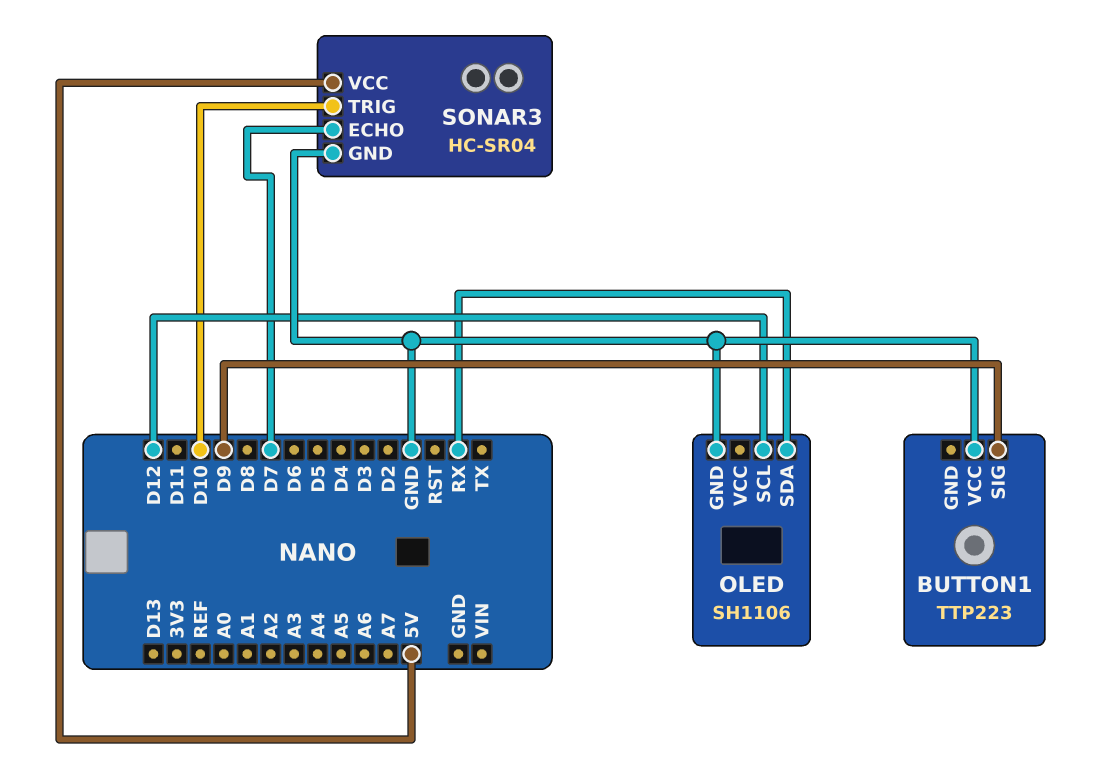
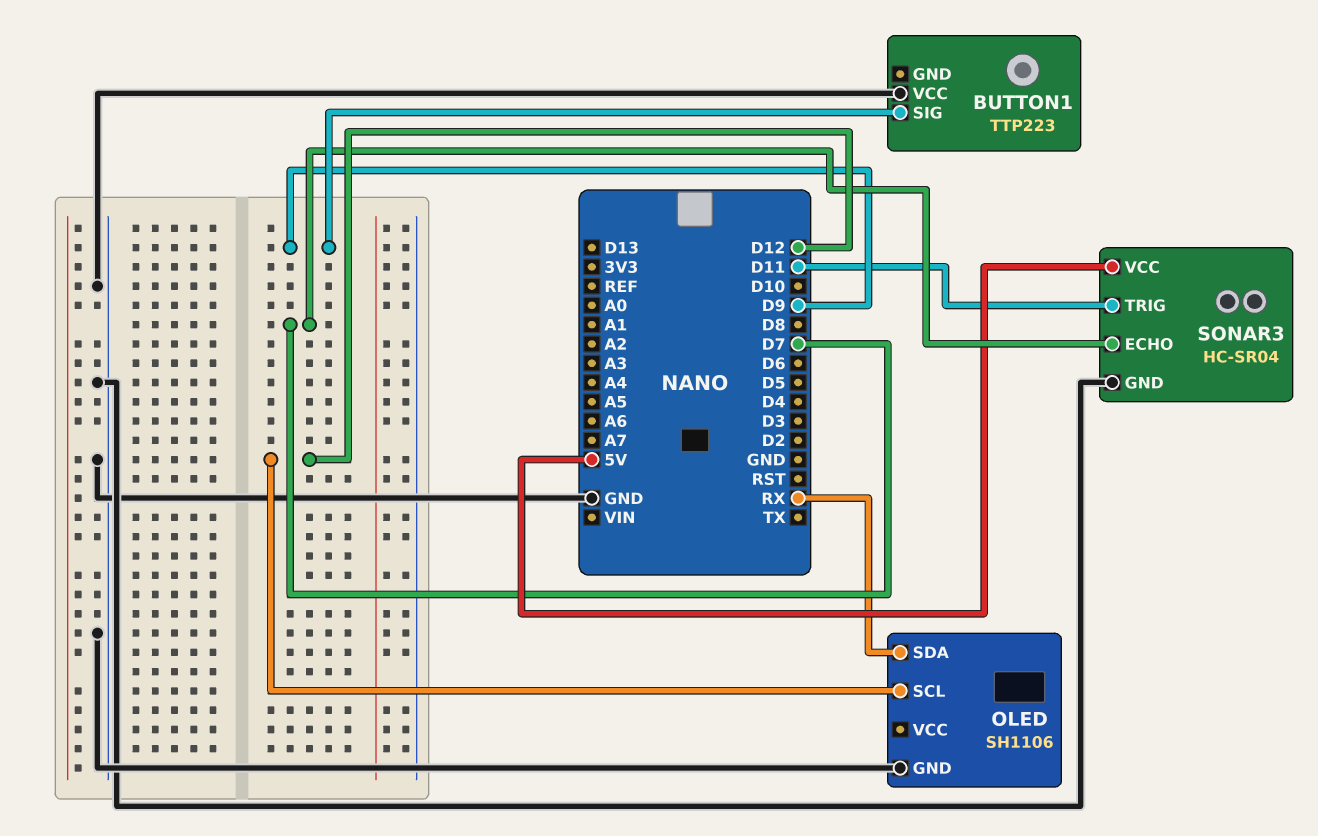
SONAR3 pin TRIG: D10 -> D11

